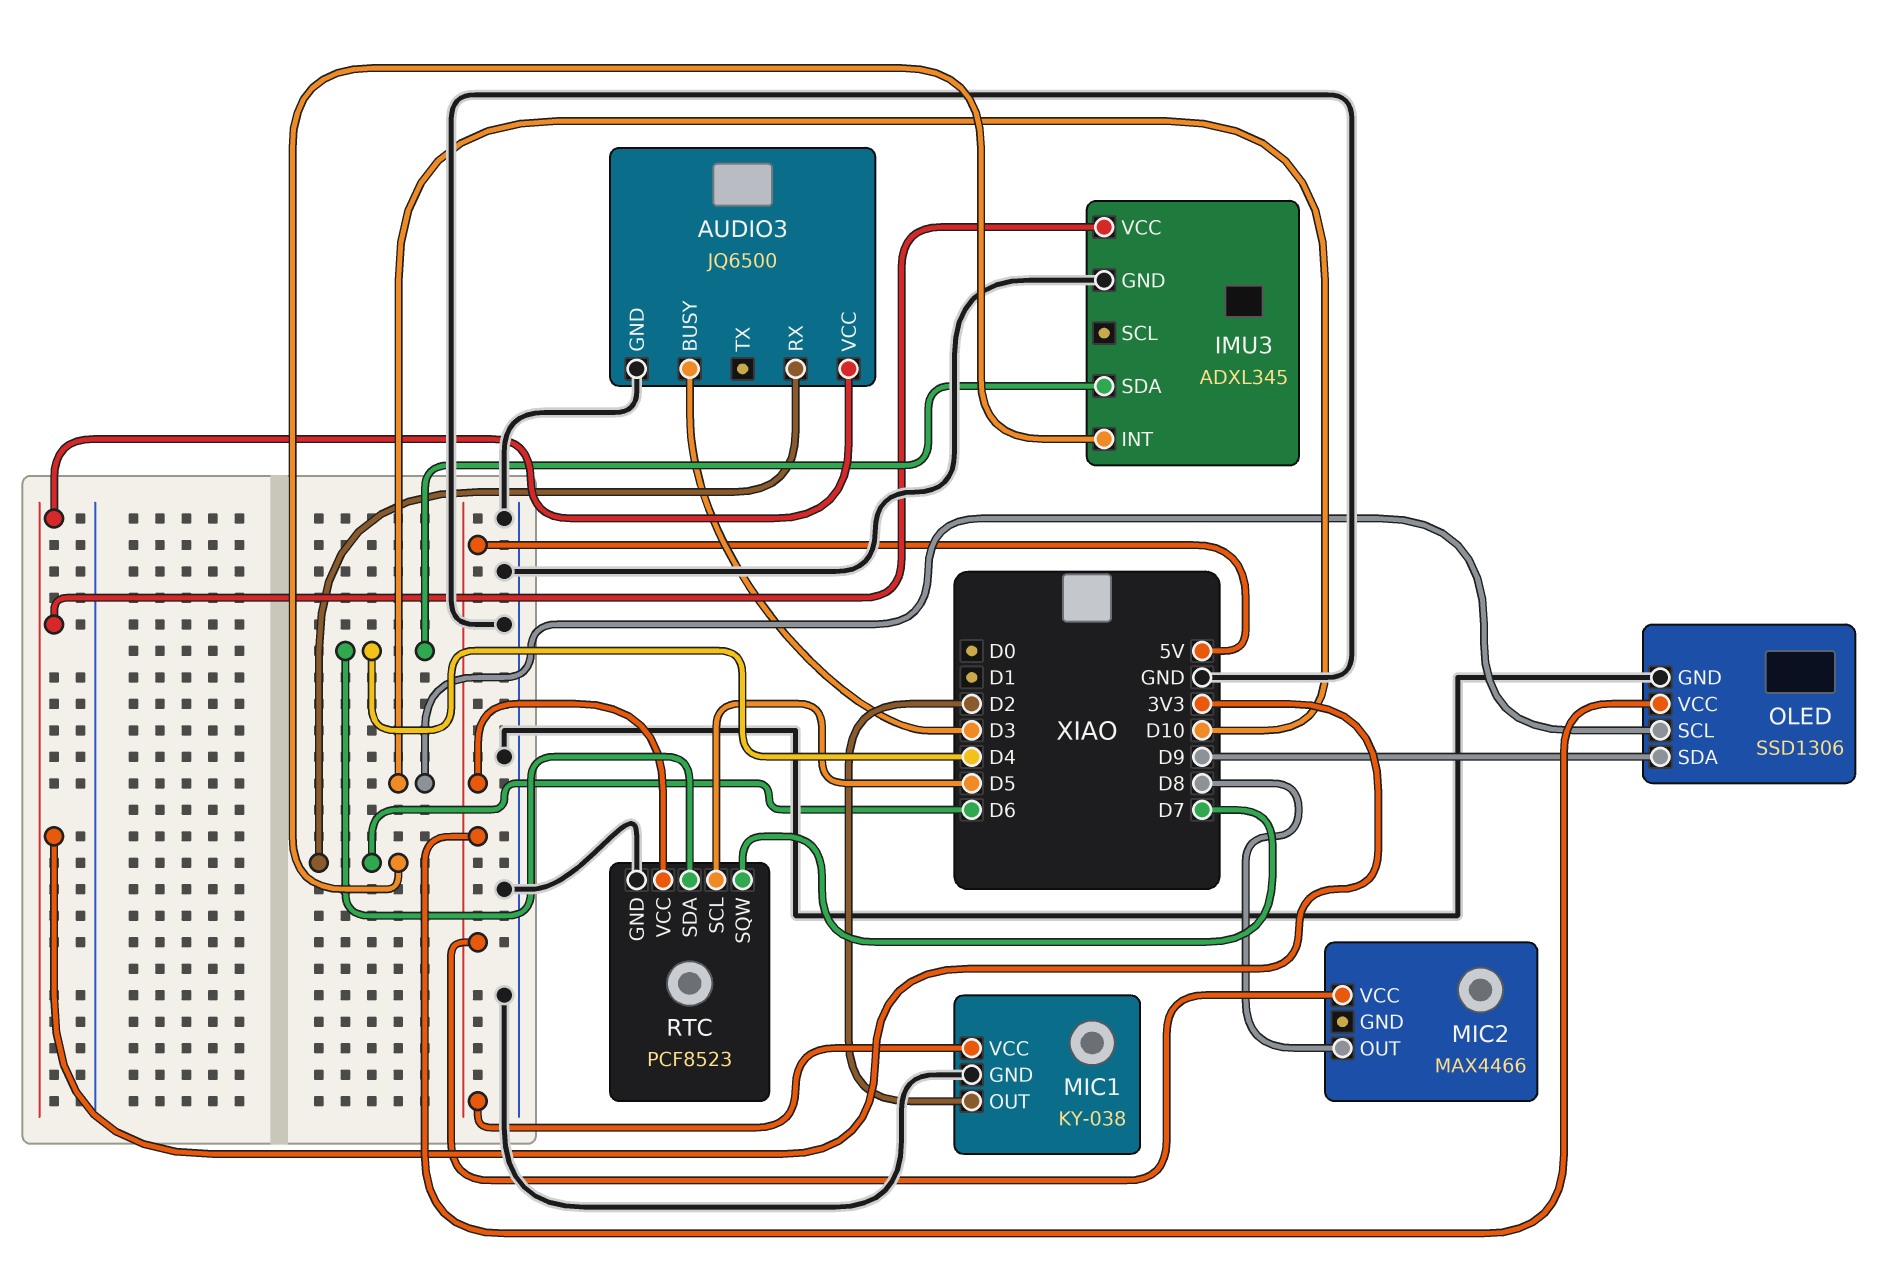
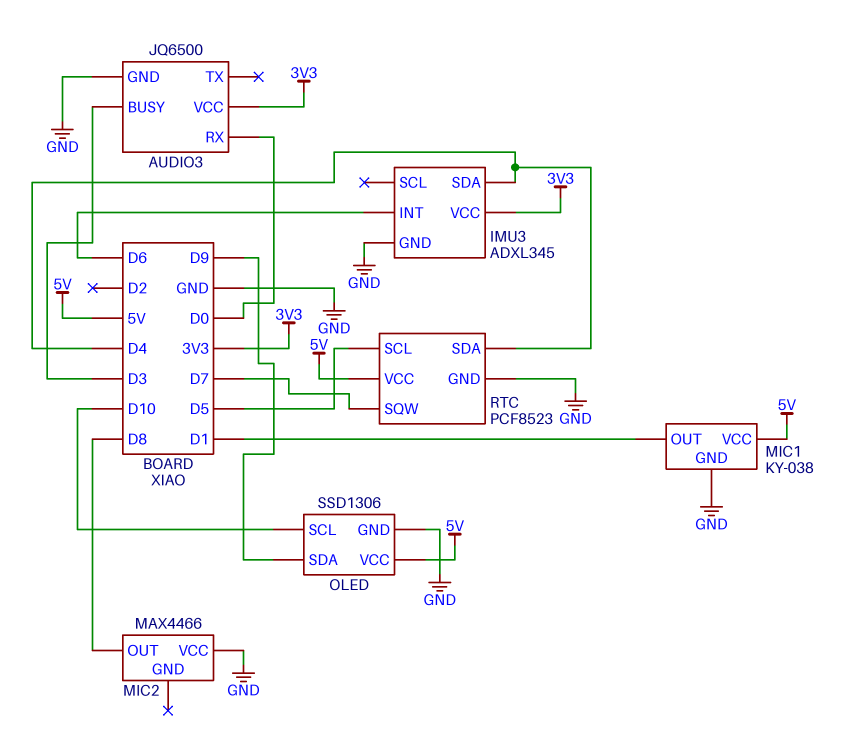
AUDIO3 pin RX: D6 -> D0
MIC1 pin OUT: D2 -> D1
MIC2 pin VCC: 5V -> GND

